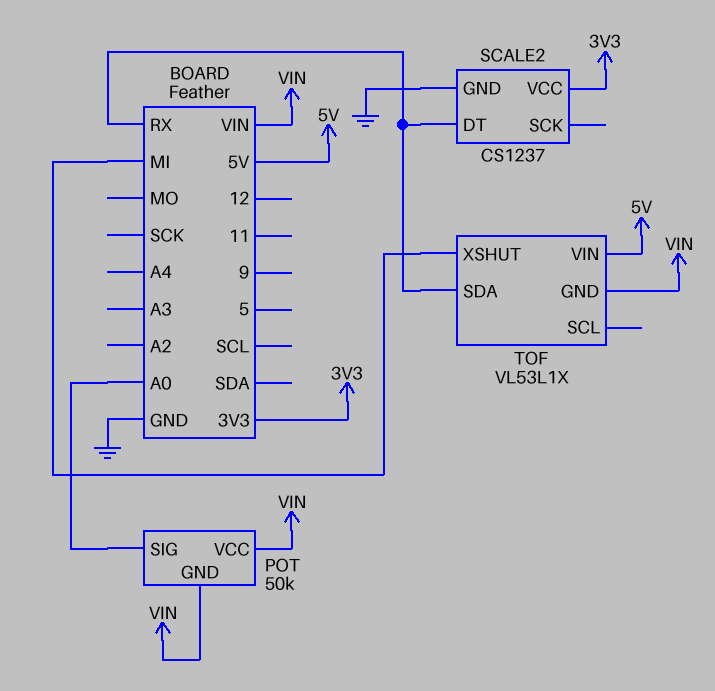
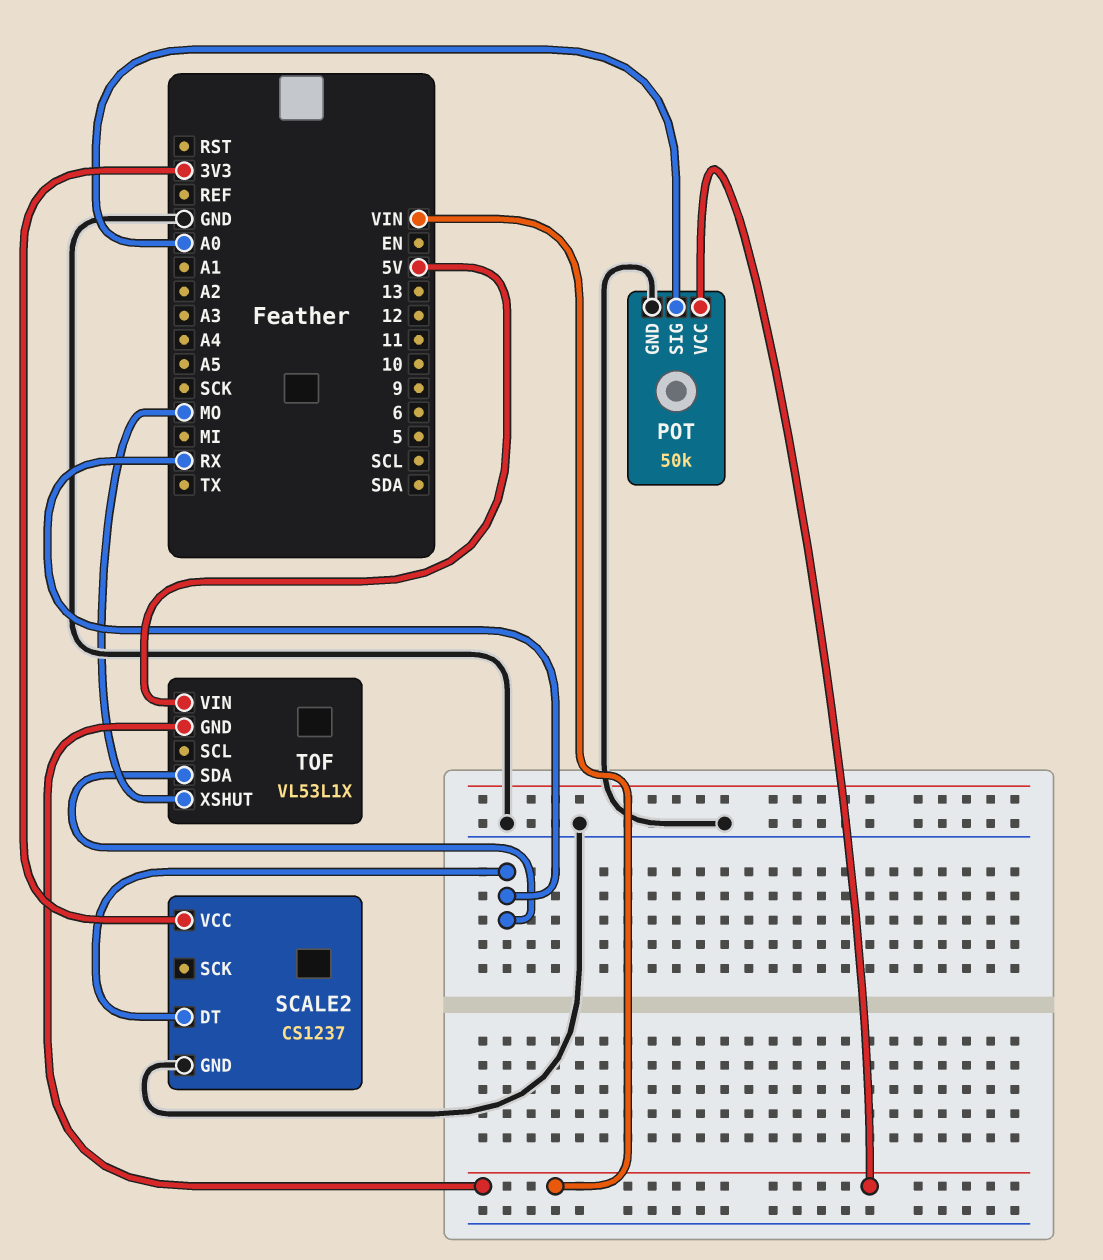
POT pin GND: VIN -> GND
TOF pin XSHUT: MI -> MO

